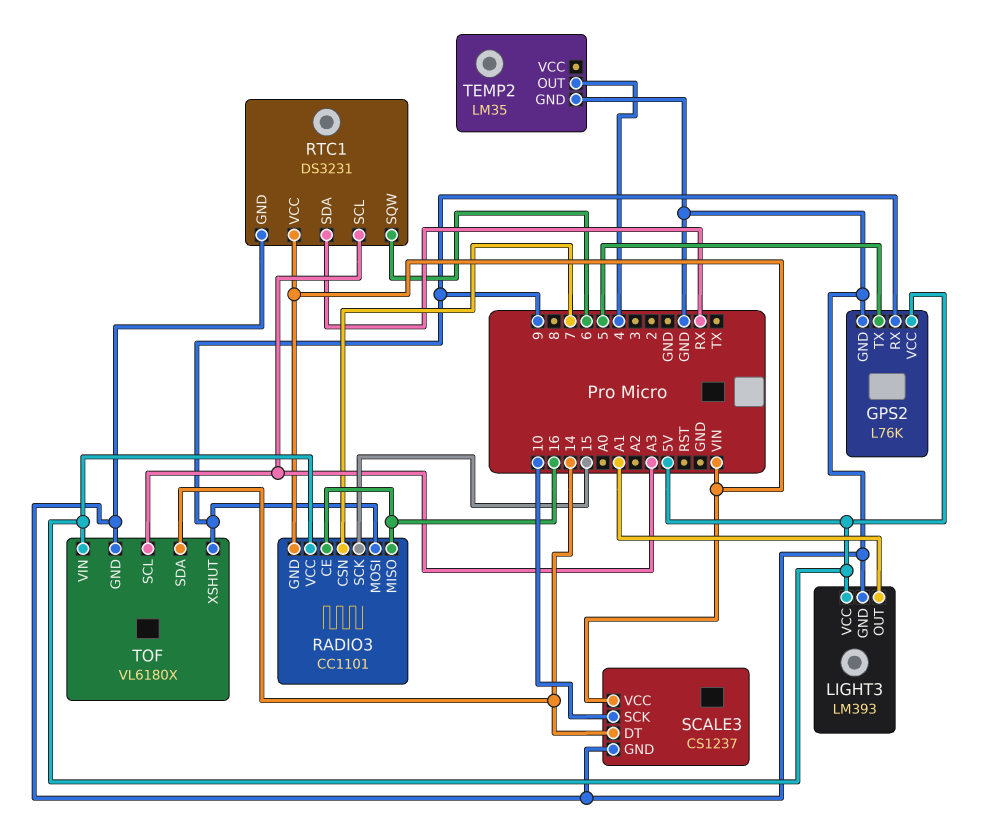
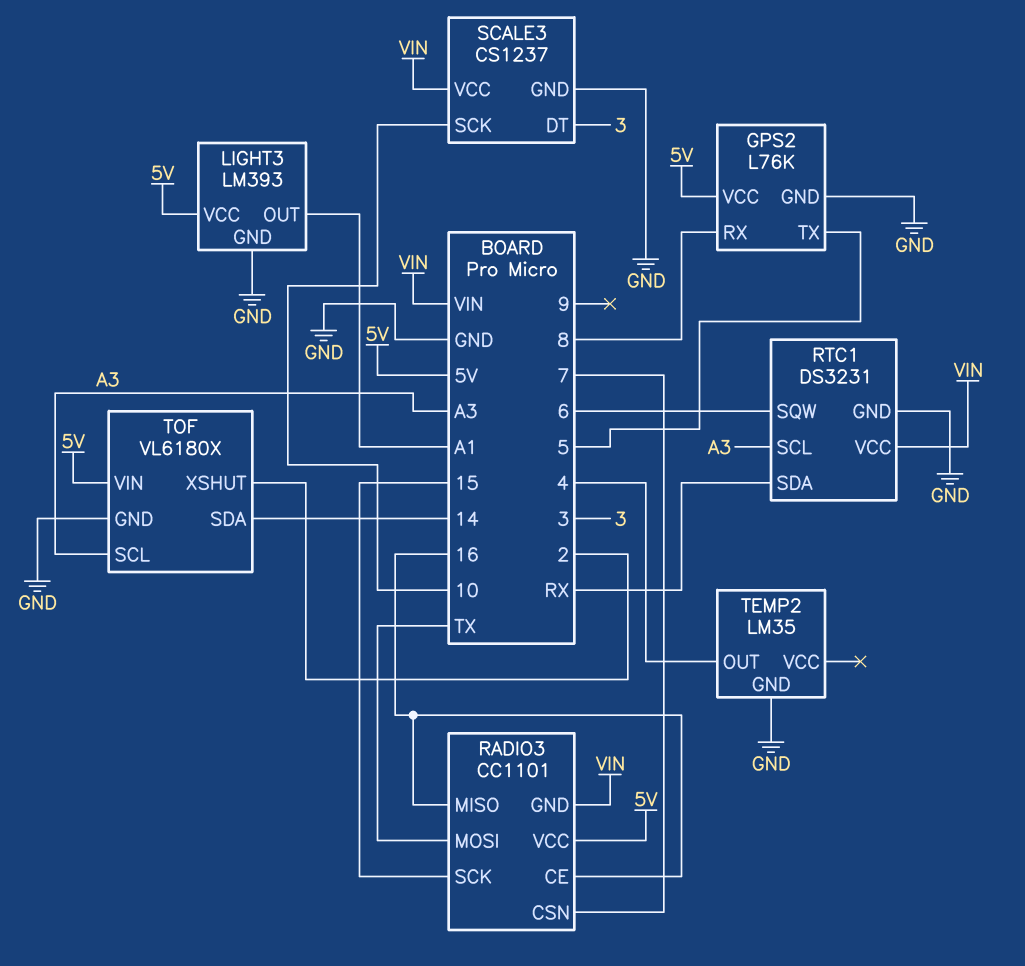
GPS2 pin RX: 9 -> 8
RADIO3 pin MOSI: 9 -> TX
SCALE3 pin DT: 14 -> 3
TOF pin XSHUT: 9 -> 2

